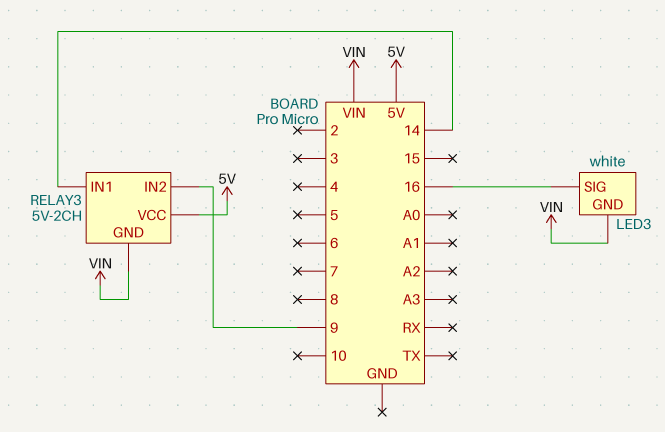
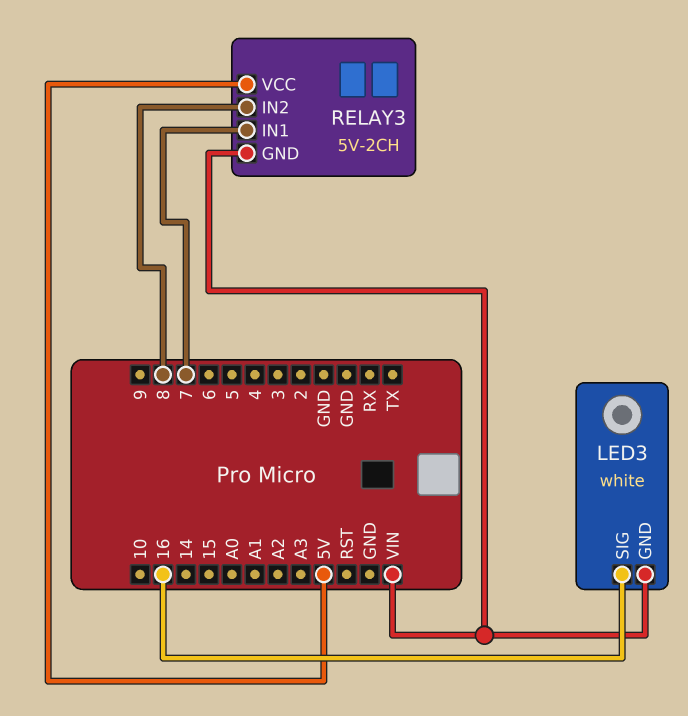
RELAY3 pin IN1: 14 -> 7
RELAY3 pin IN2: 9 -> 8

